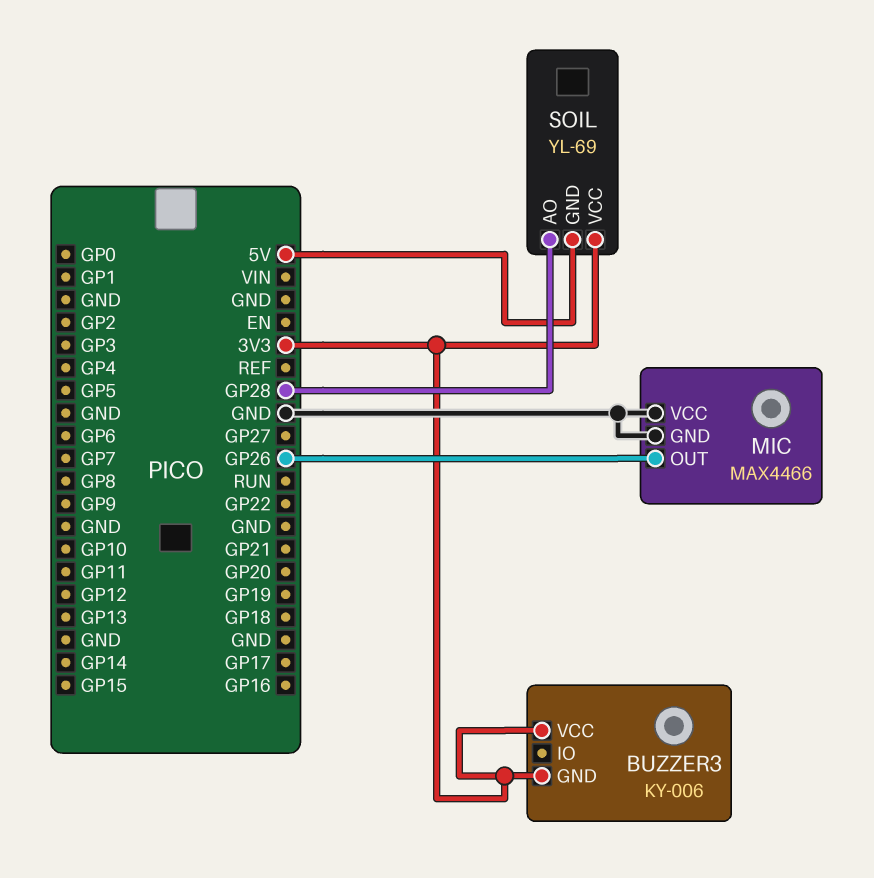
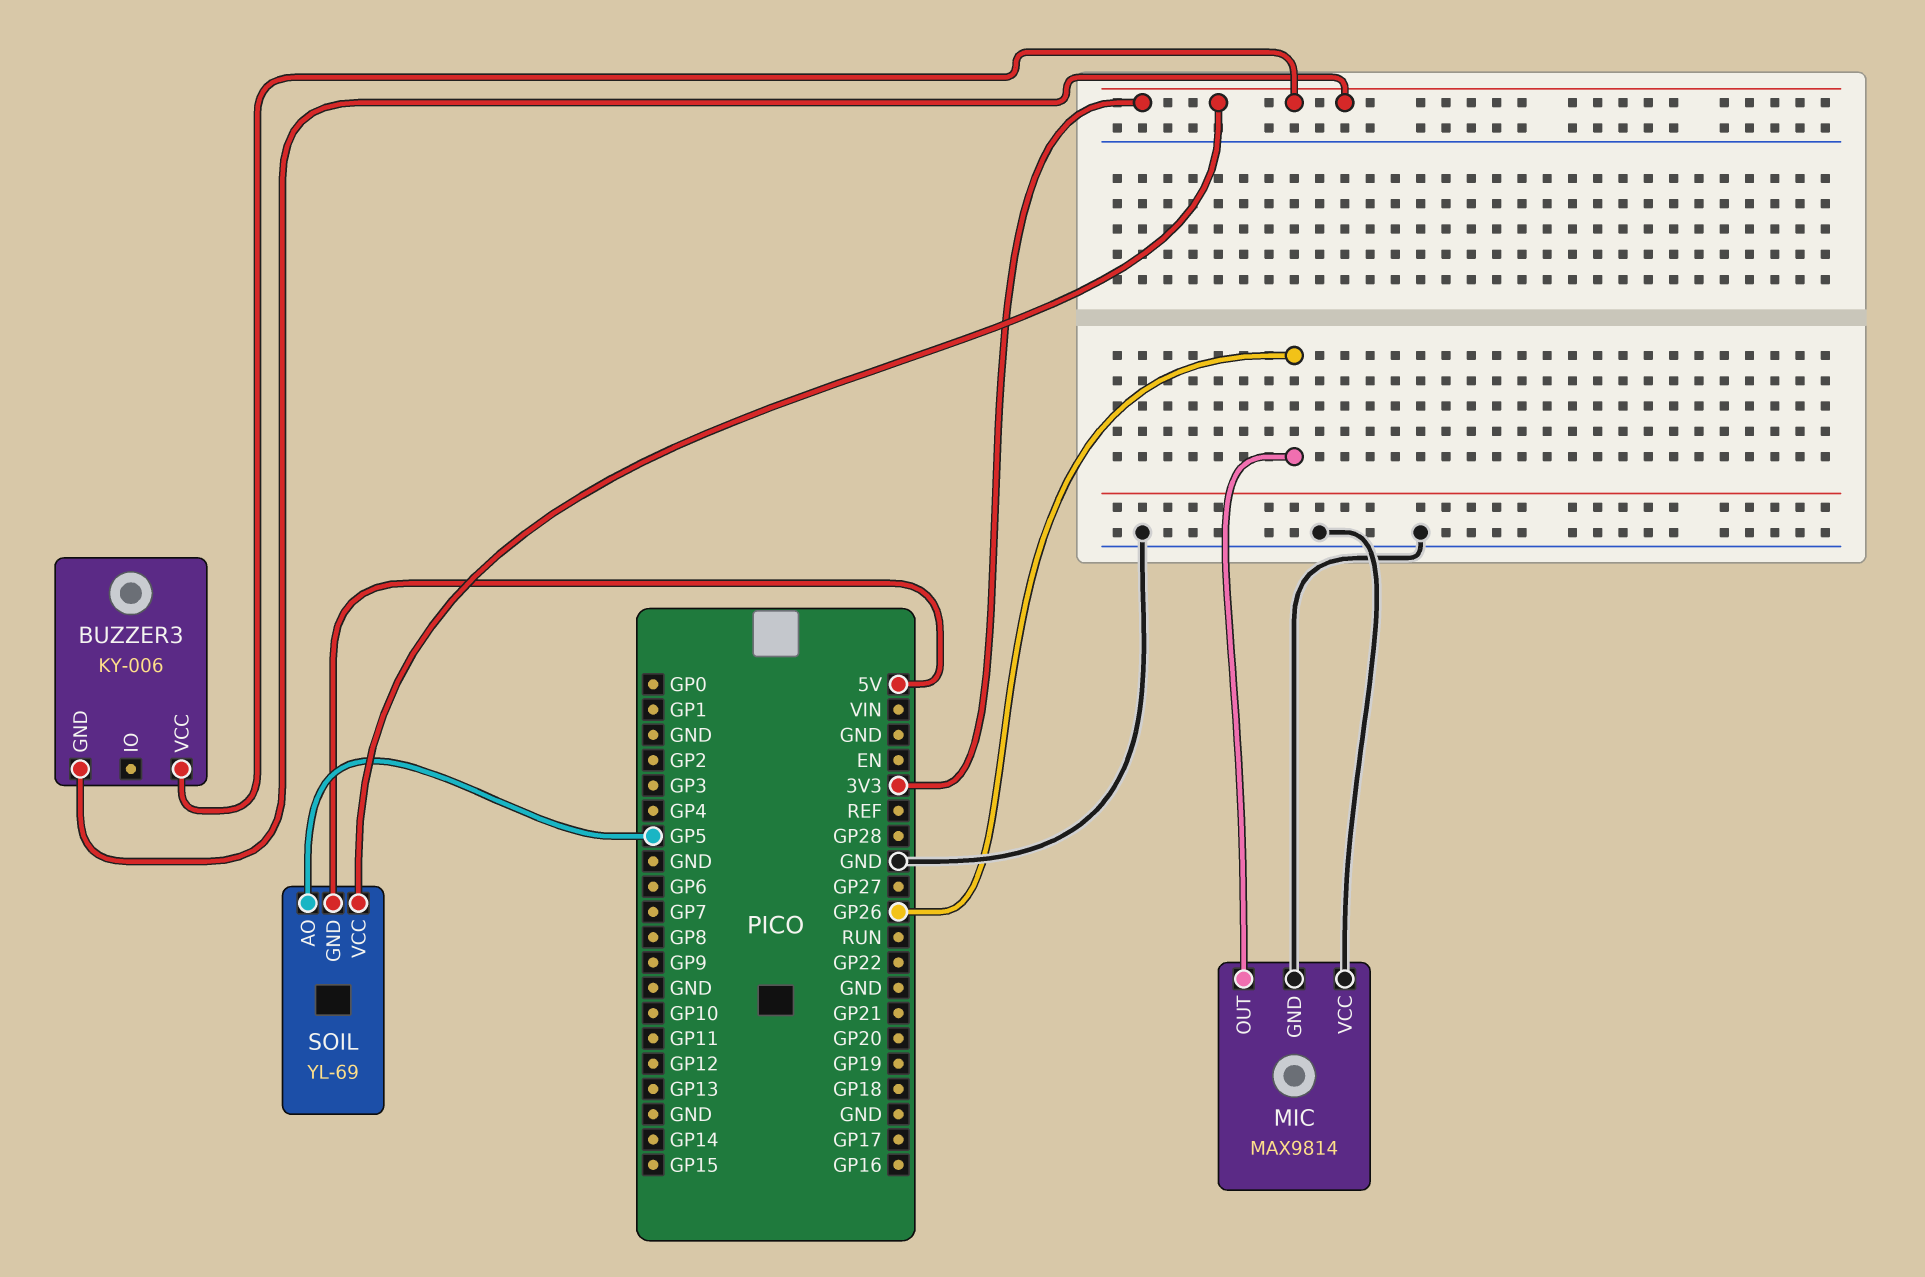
MIC: MAX4466 -> MAX9814
SOIL pin AO: GP28 -> GP5

